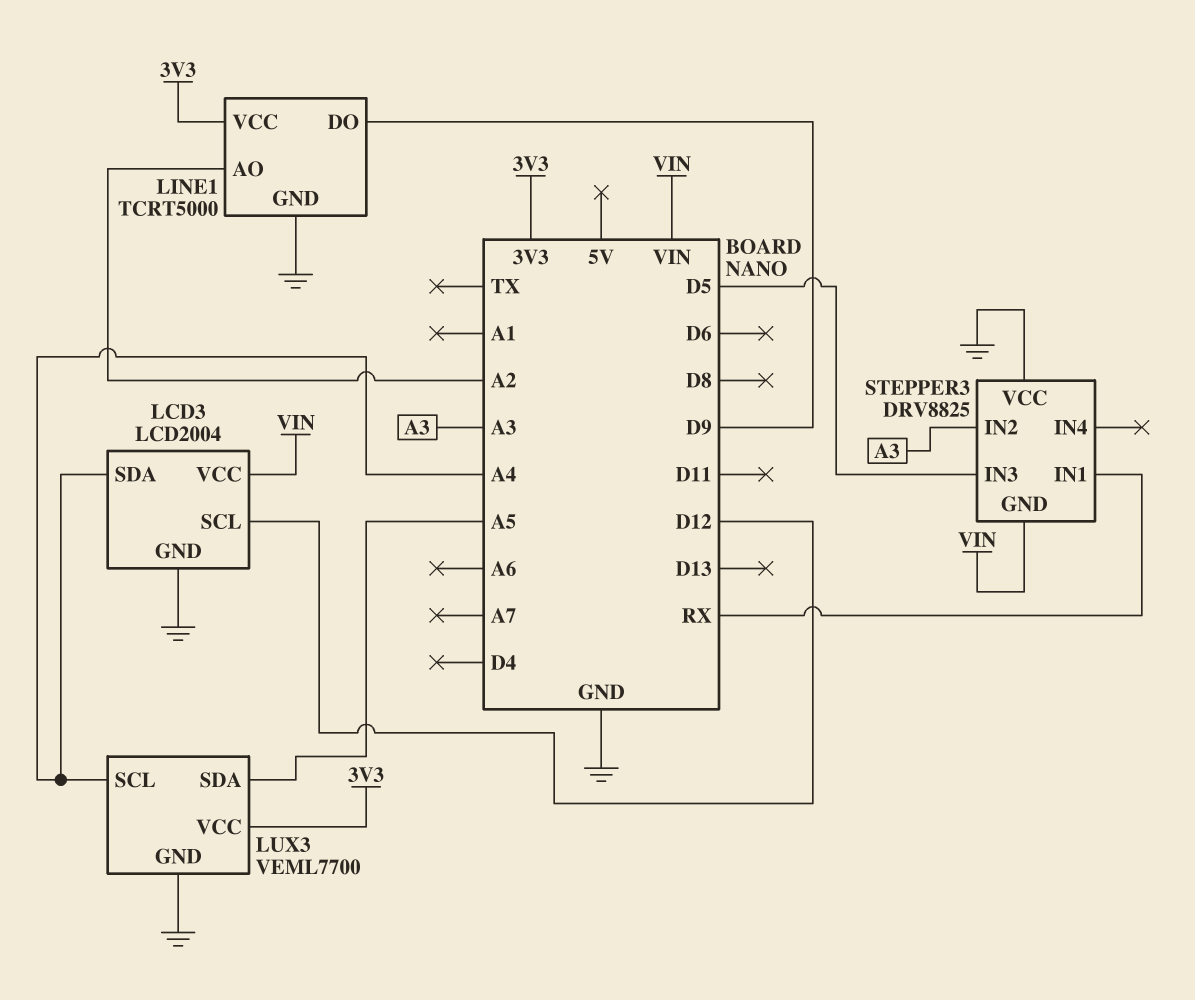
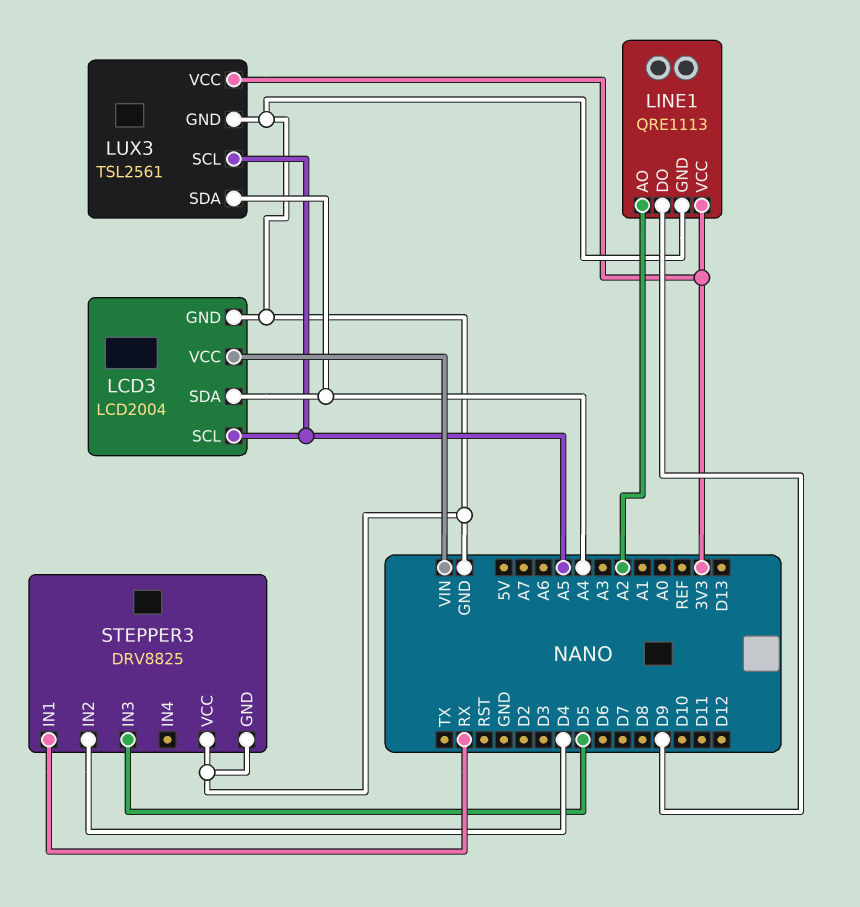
LCD3 pin SCL: D12 -> A5
LINE1: TCRT5000 -> QRE1113
LUX3: VEML7700 -> TSL2561
LUX3 pin SCL: A4 -> A5
LUX3 pin SDA: A5 -> A4
STEPPER3 pin GND: VIN -> GND
STEPPER3 pin IN2: A3 -> D4

